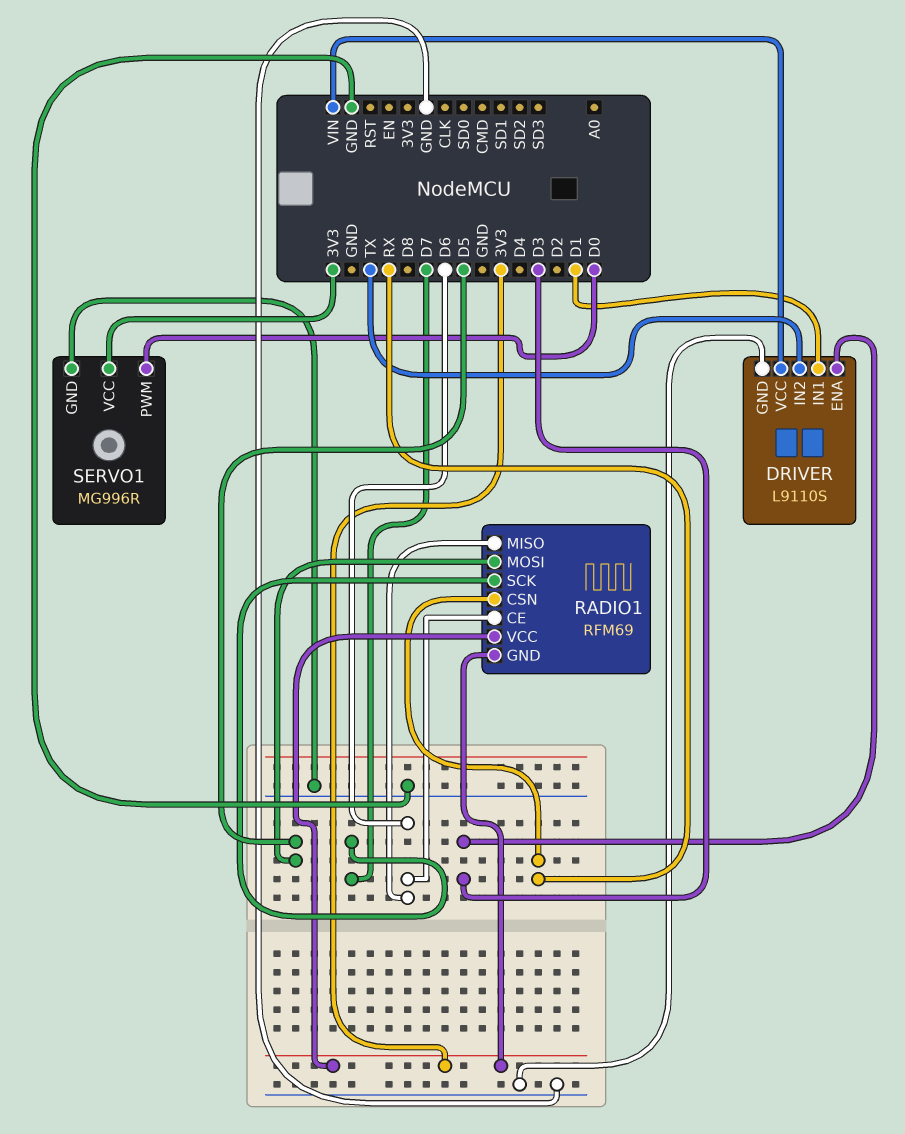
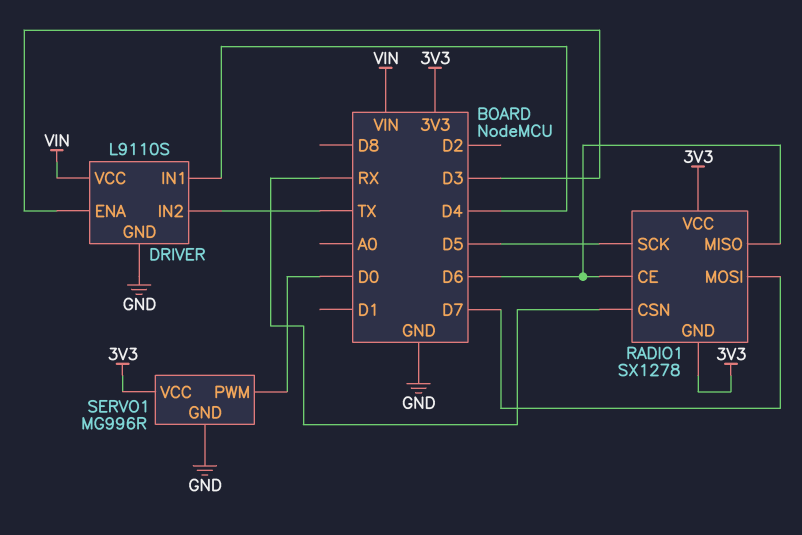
DRIVER pin IN1: D1 -> D4
RADIO1: RFM69 -> SX1278
RADIO1 pin MOSI: D5 -> D7
RADIO1 pin SCK: D7 -> D5

